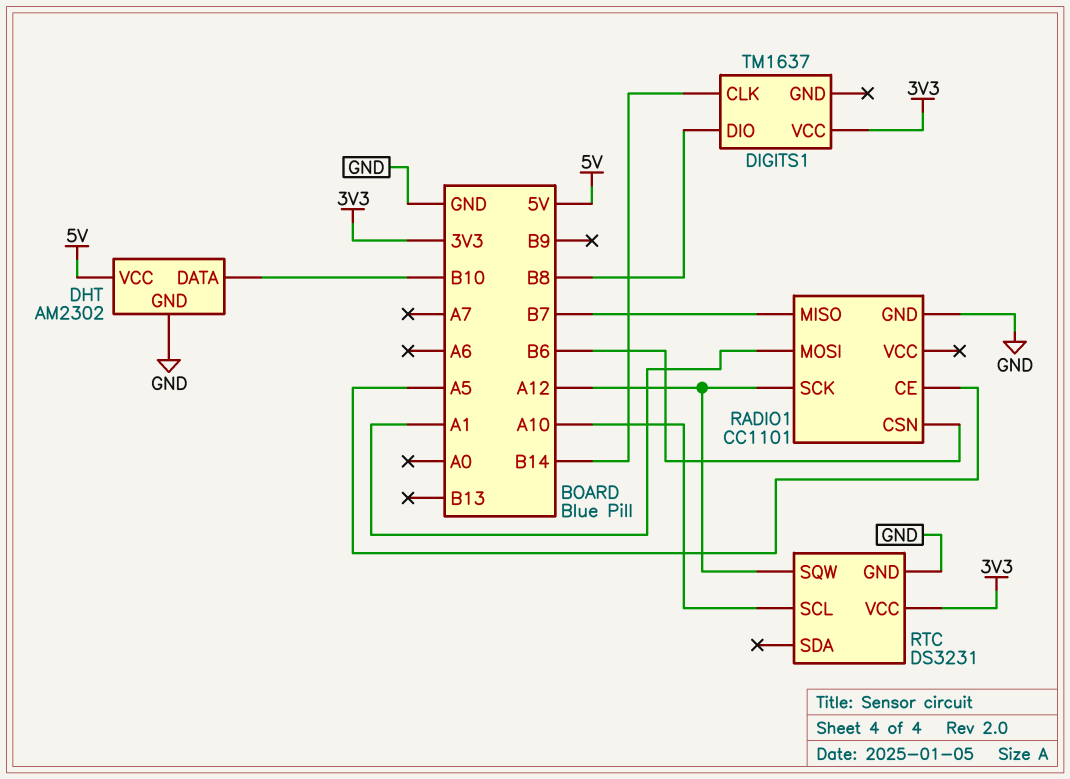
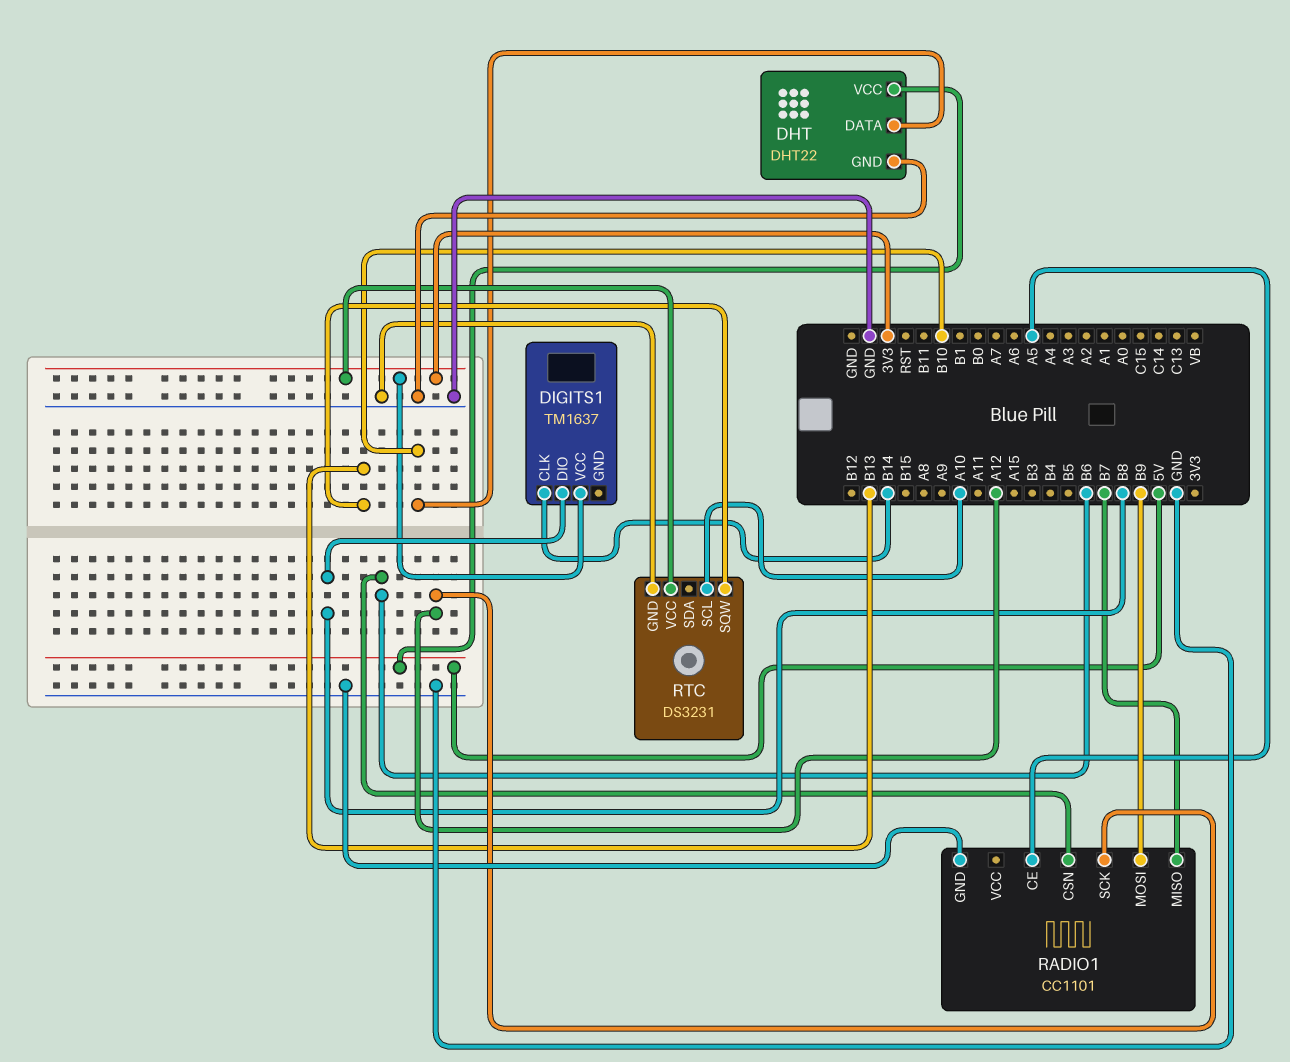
DHT: AM2302 -> DHT22
RADIO1 pin MOSI: A1 -> B9
RTC pin SQW: A12 -> B13

